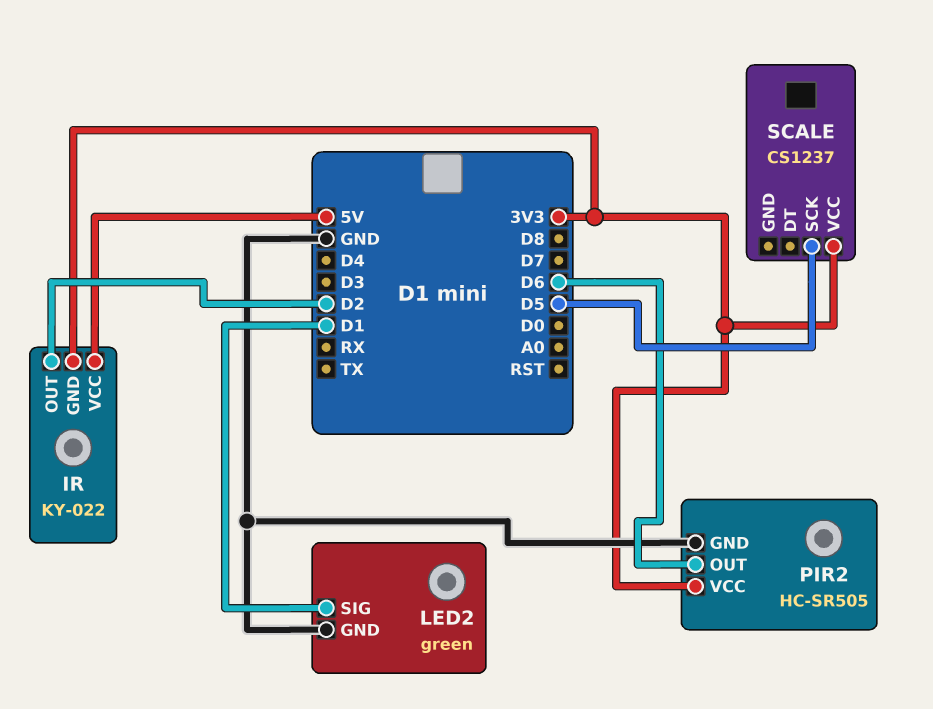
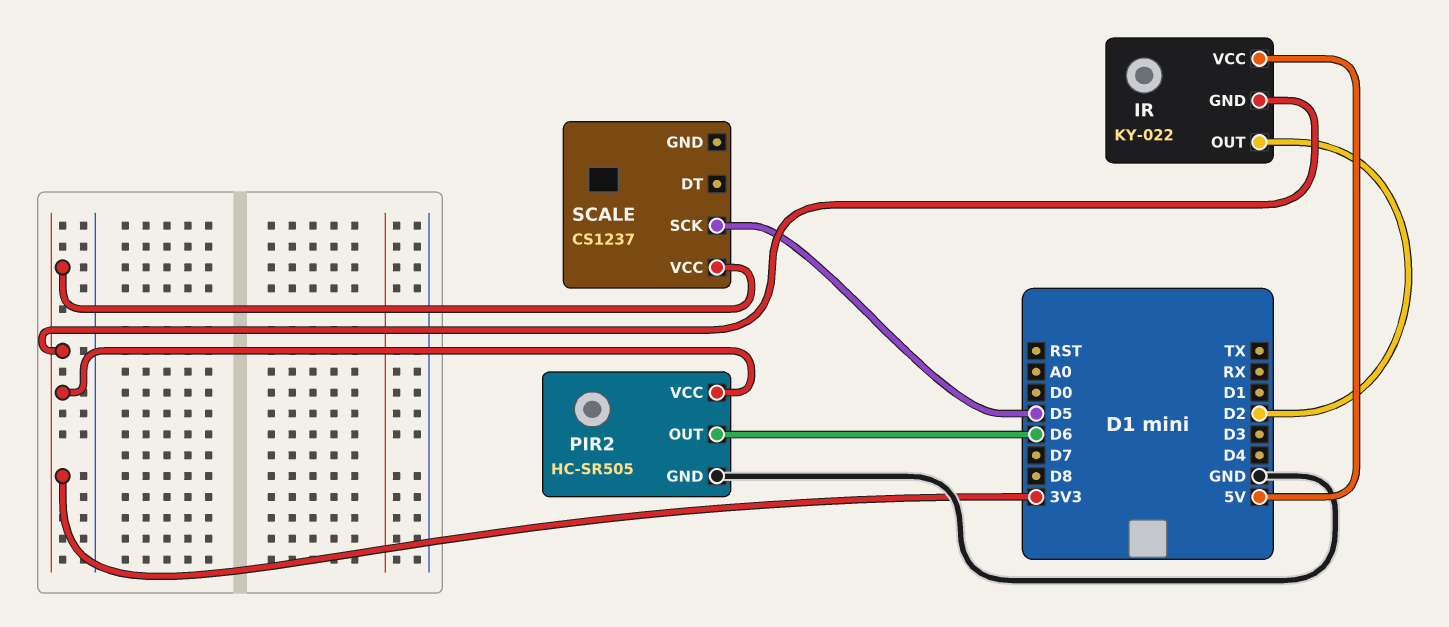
LED2: green -> none
LED2 pin GND: GND -> none
LED2 pin SIG: D1 -> none

